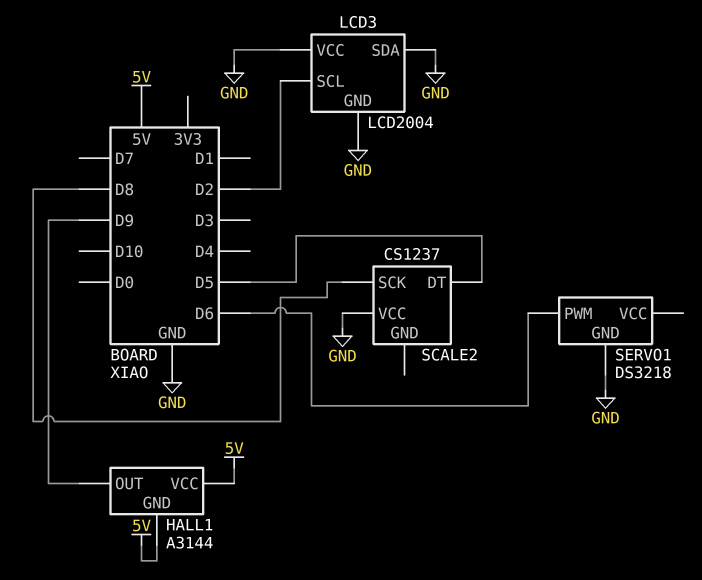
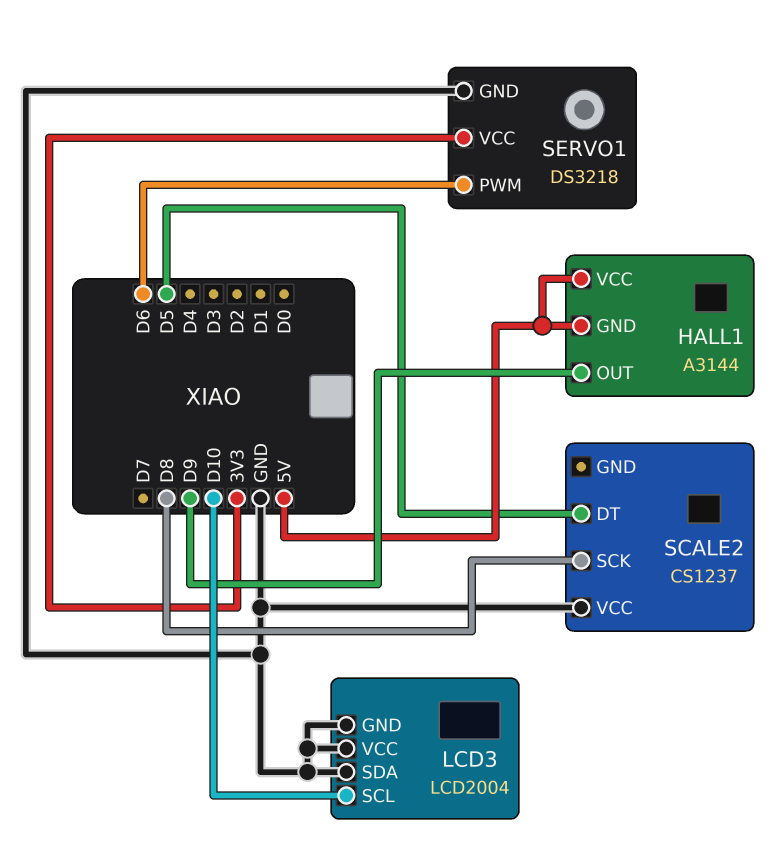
LCD3 pin SCL: D2 -> D10
SERVO1 pin VCC: none -> 3V3

